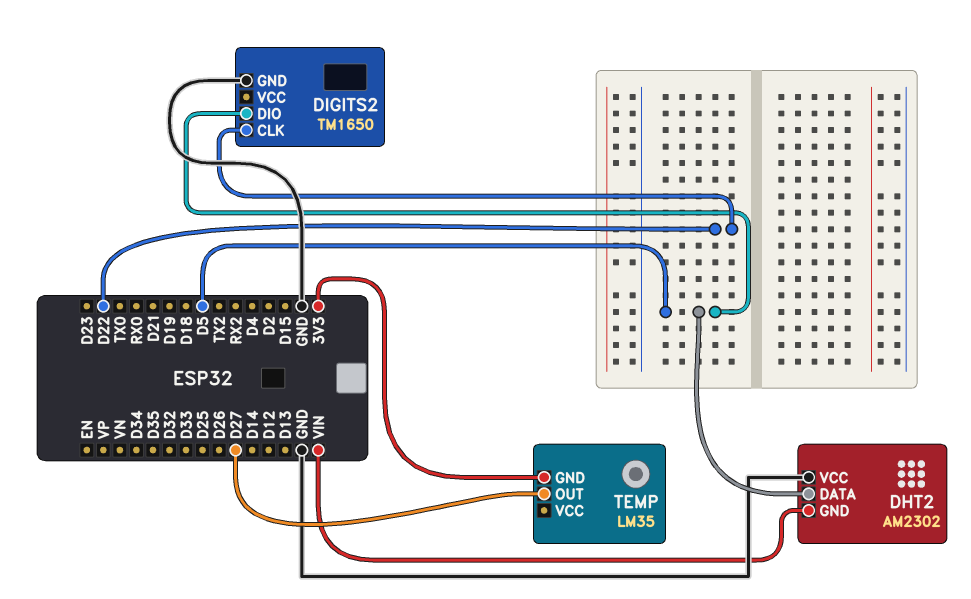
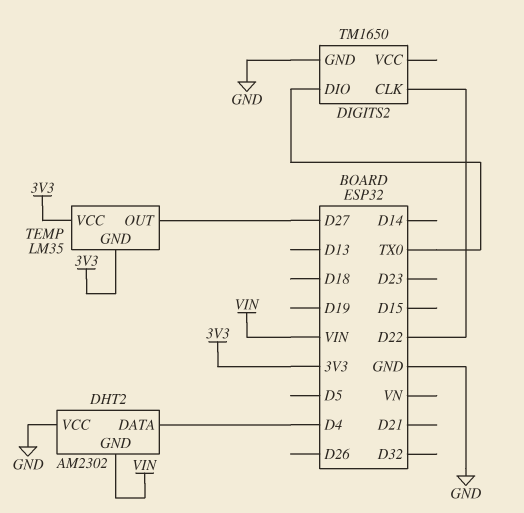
DHT2 pin DATA: D5 -> D4
DIGITS2 pin DIO: D5 -> TX0
TEMP pin VCC: none -> 3V3

